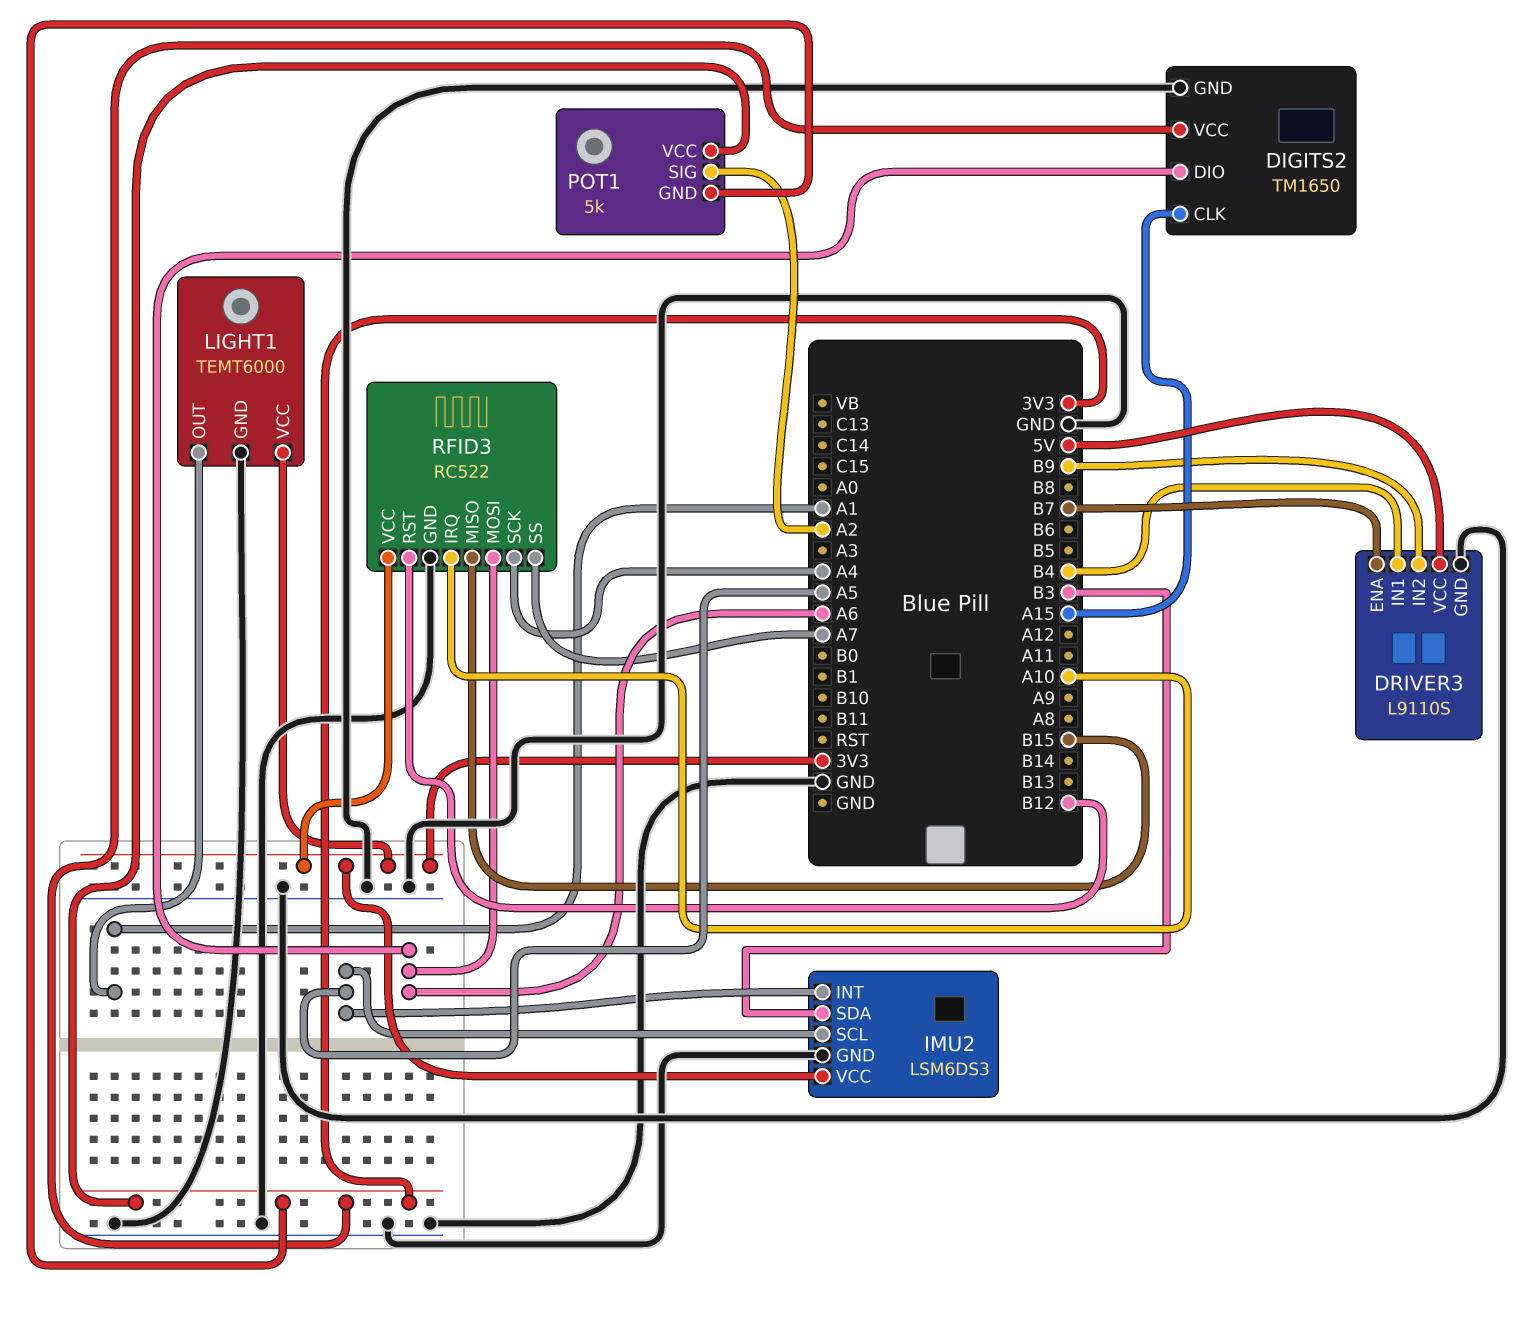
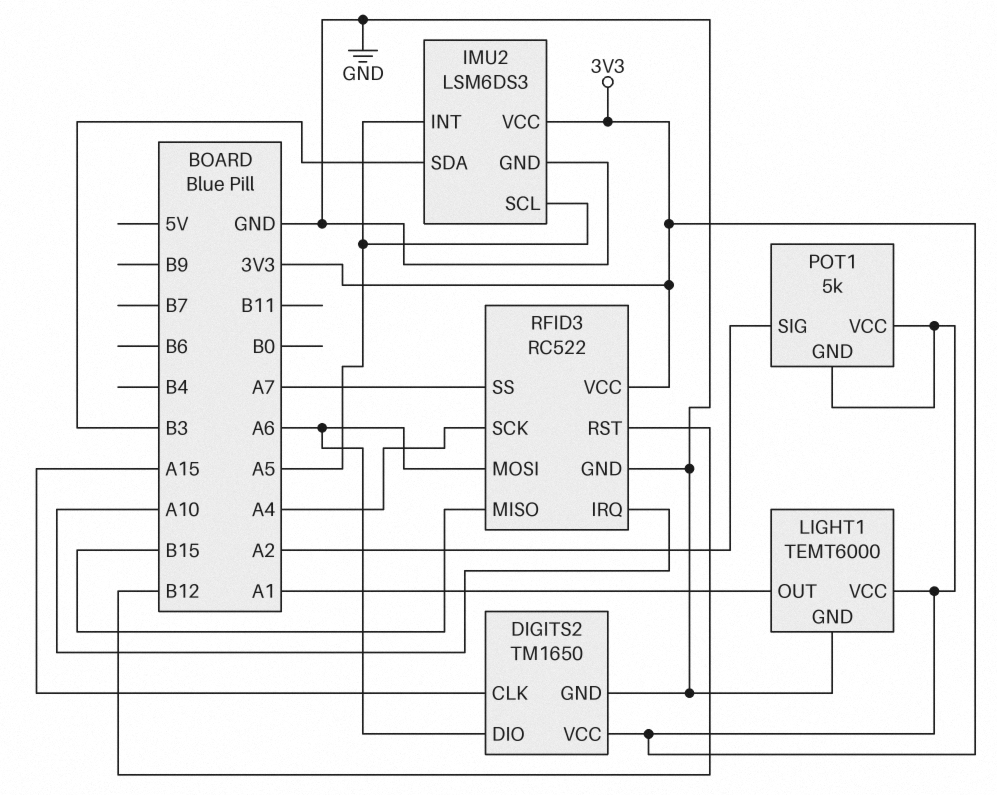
DRIVER3: L9110S -> none
DRIVER3 pin ENA: B7 -> none
DRIVER3 pin GND: GND -> none
DRIVER3 pin IN1: B4 -> none
DRIVER3 pin IN2: B9 -> none
DRIVER3 pin VCC: 5V -> none

